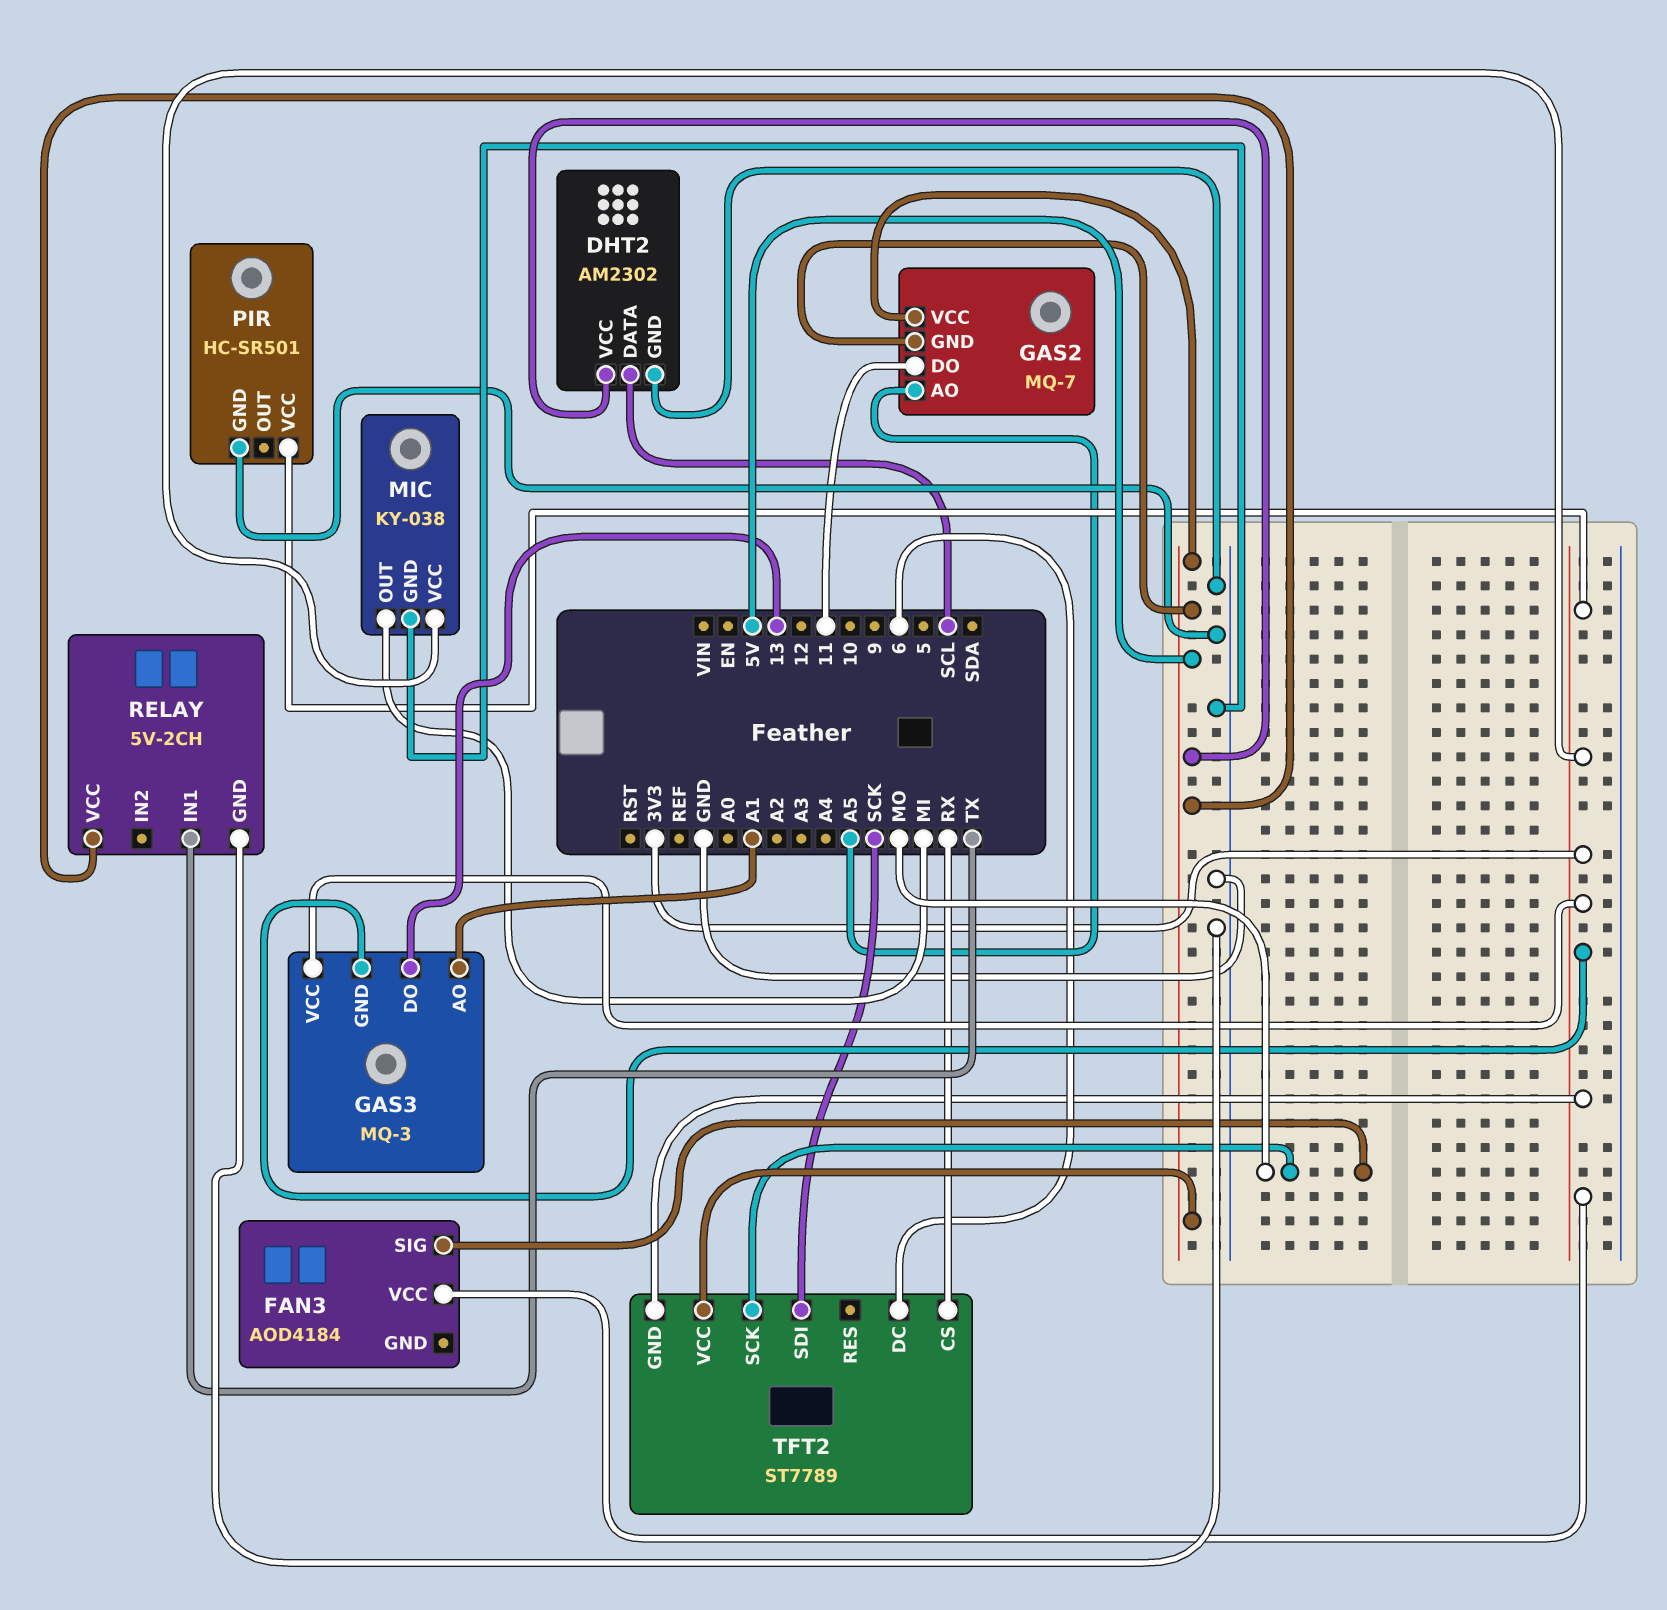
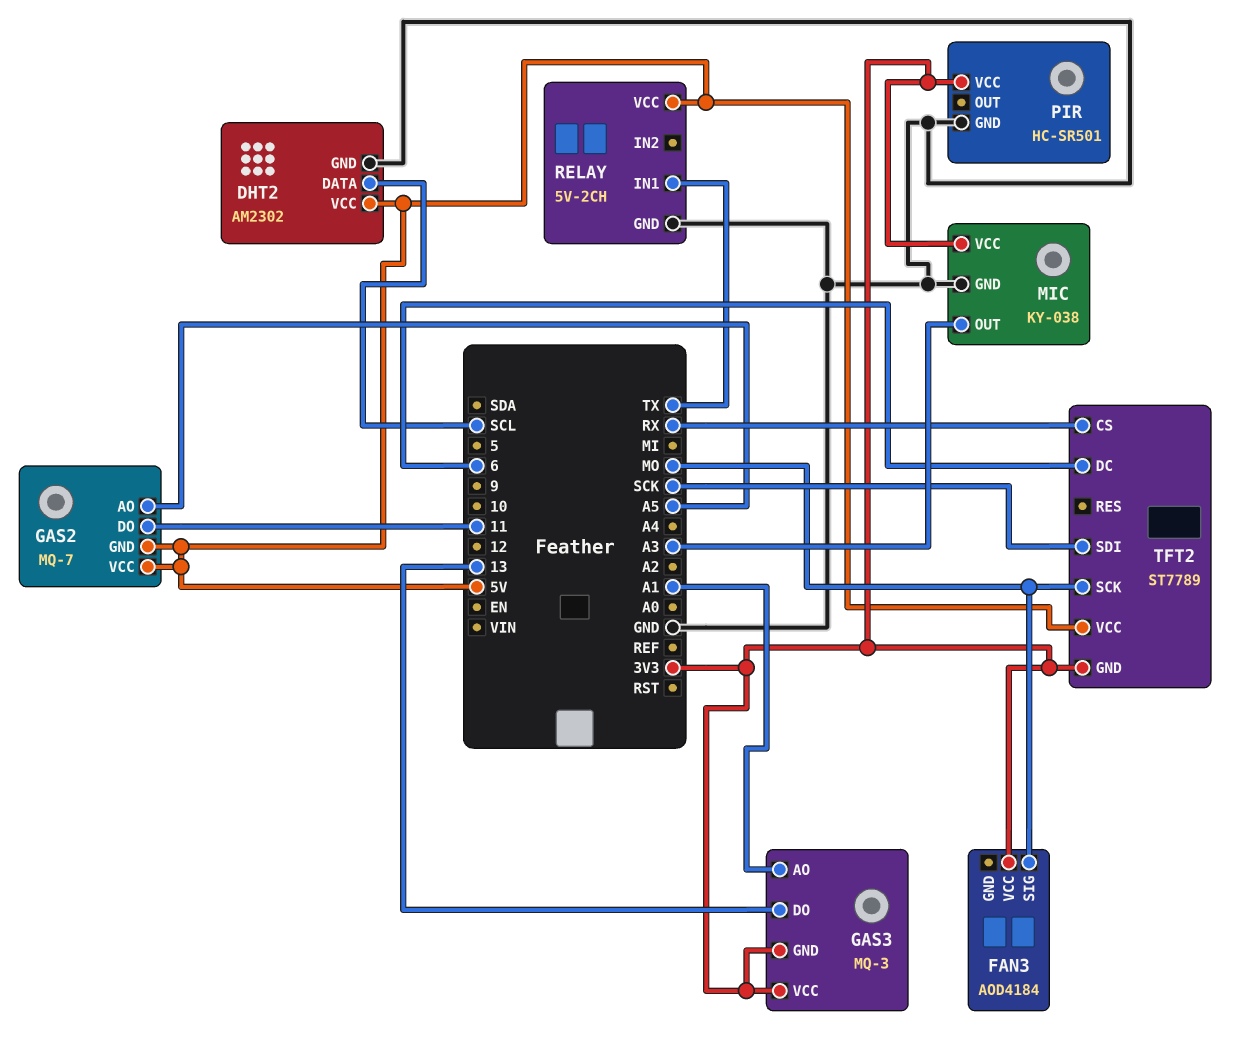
MIC pin OUT: MI -> A3

